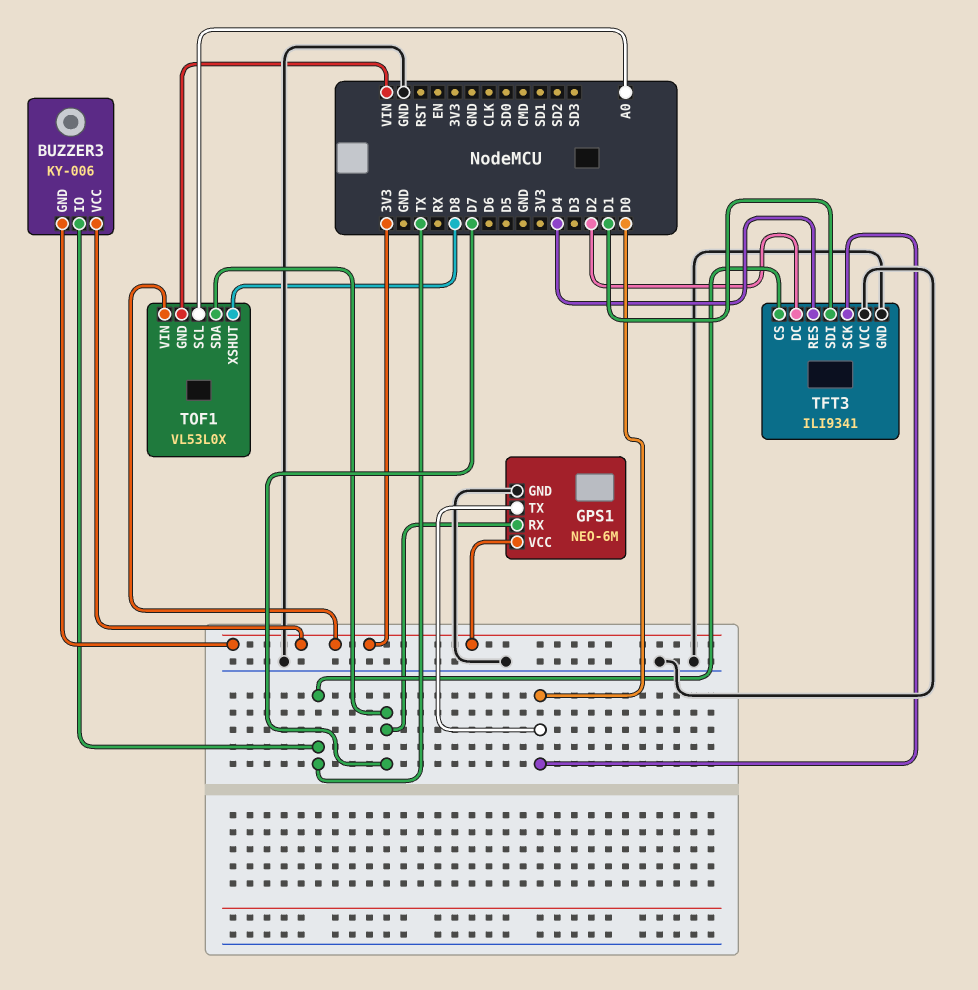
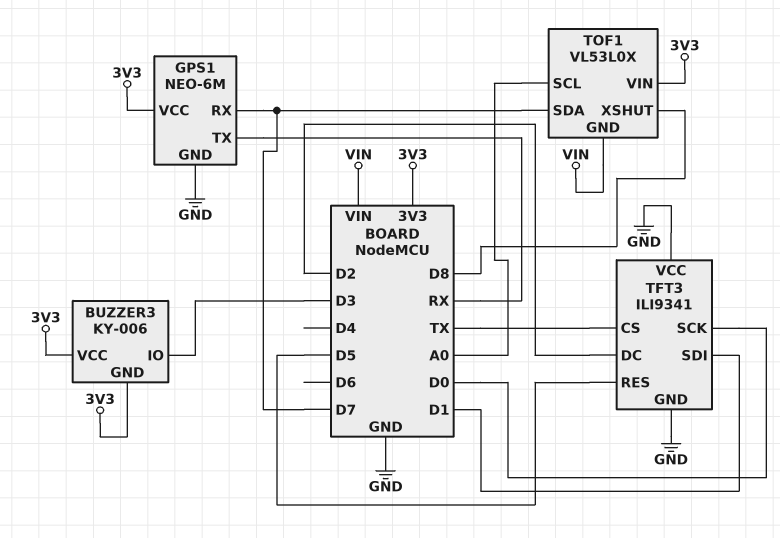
BUZZER3 pin IO: TX -> D3
GPS1 pin TX: D0 -> RX
TFT3 pin RES: D4 -> D5

